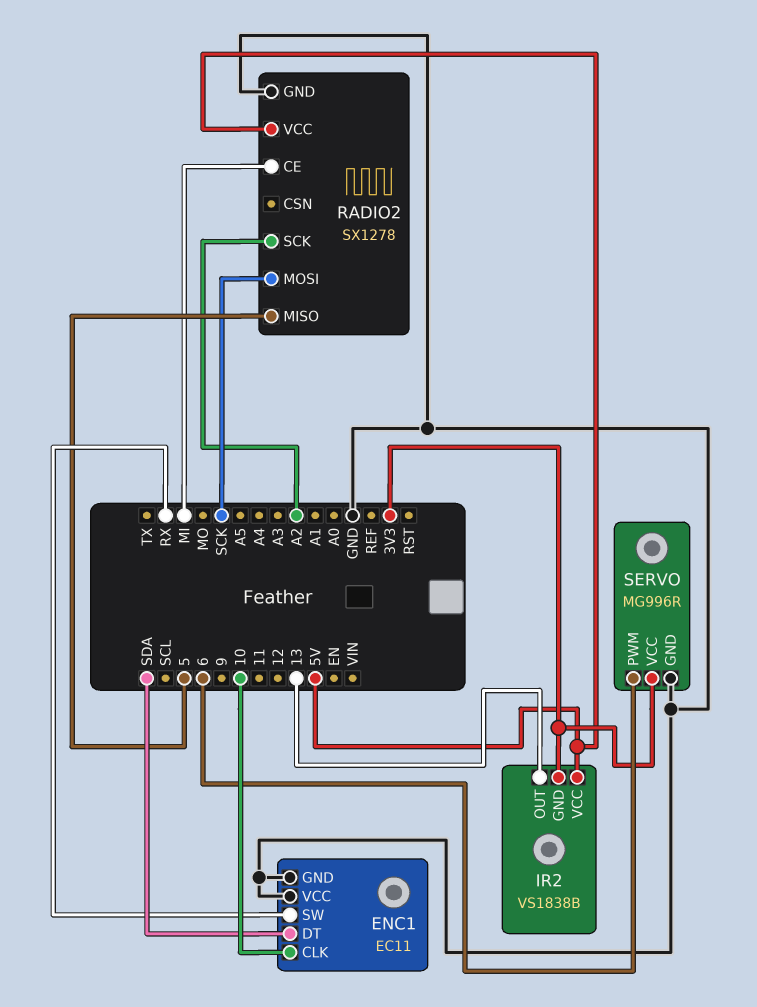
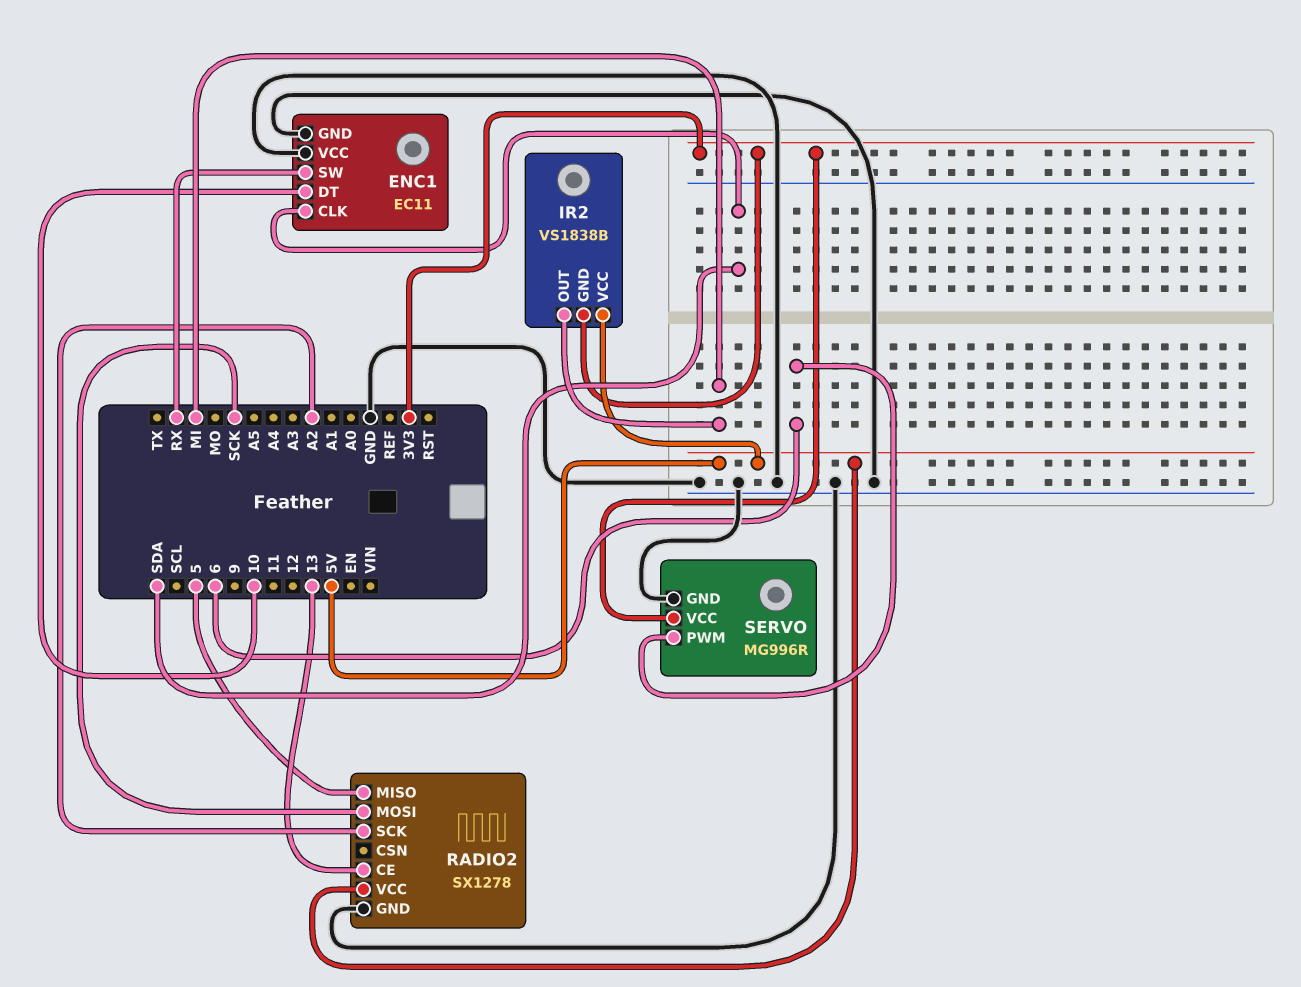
ENC1 pin CLK: 10 -> SDA
ENC1 pin DT: SDA -> 10
IR2 pin OUT: 13 -> MI
RADIO2 pin CE: MI -> 13

